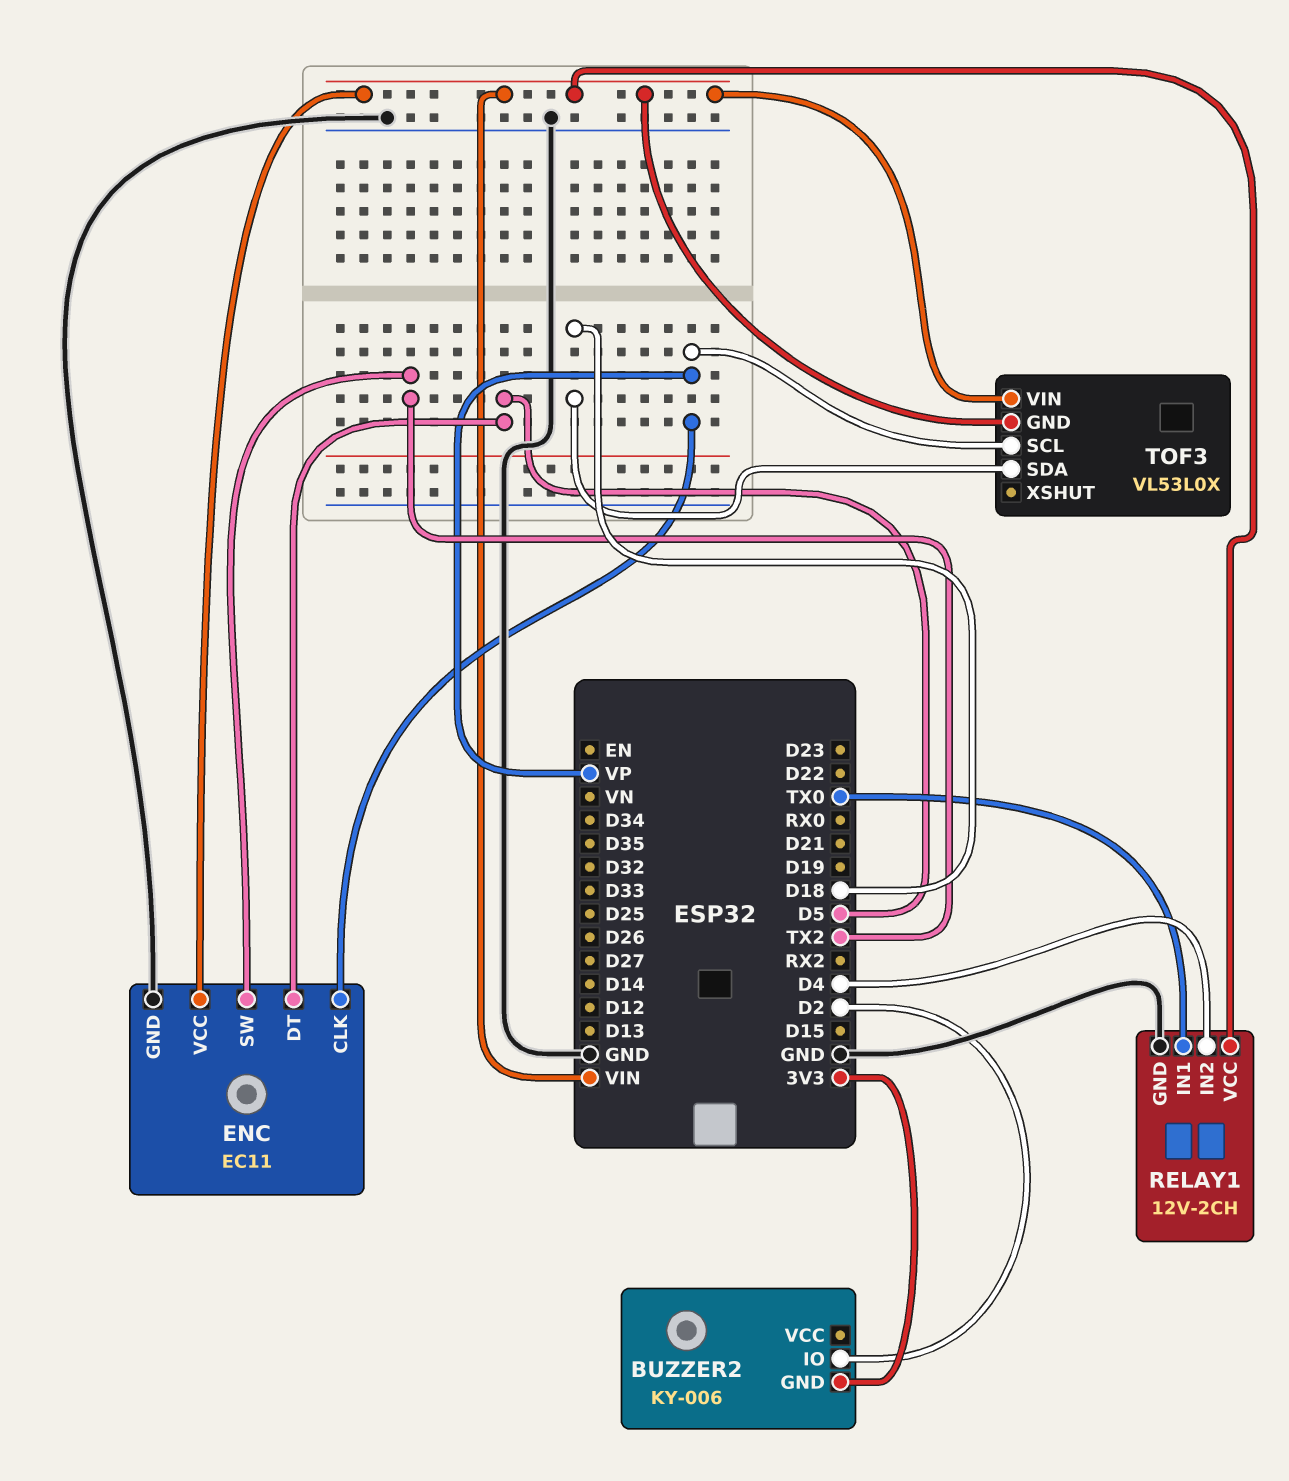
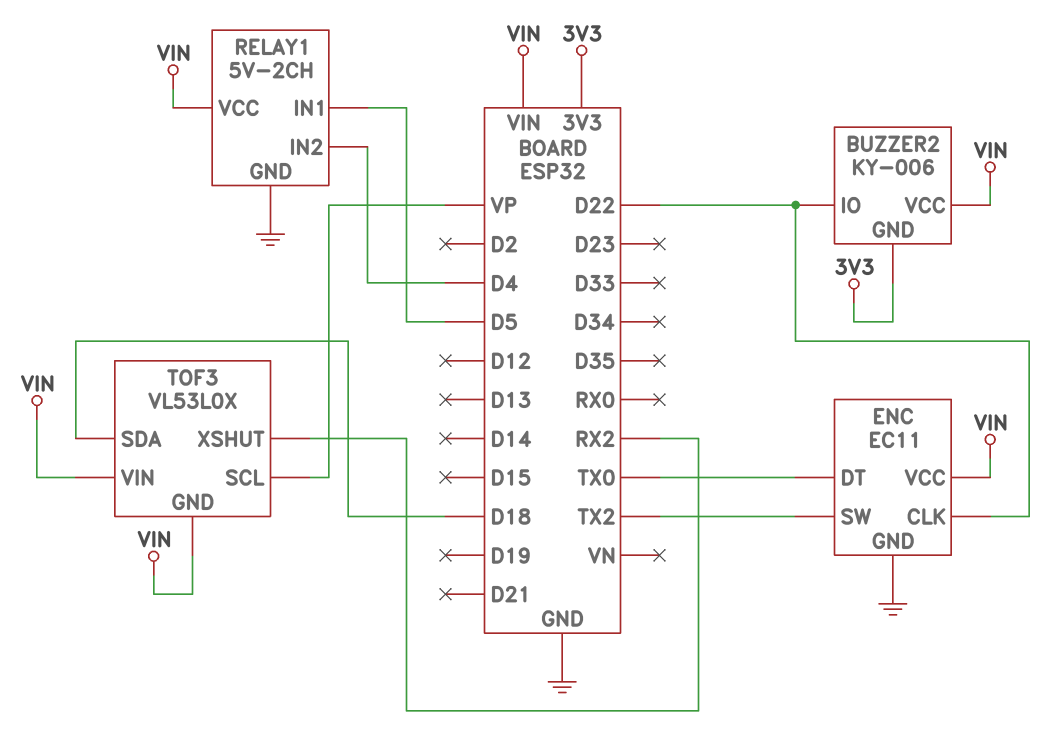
BUZZER2 pin IO: D2 -> D22
BUZZER2 pin VCC: none -> VIN
ENC pin CLK: VP -> D22
ENC pin DT: D5 -> TX0
RELAY1: 12V-2CH -> 5V-2CH
RELAY1 pin IN1: TX0 -> D5
TOF3 pin XSHUT: none -> RX2

